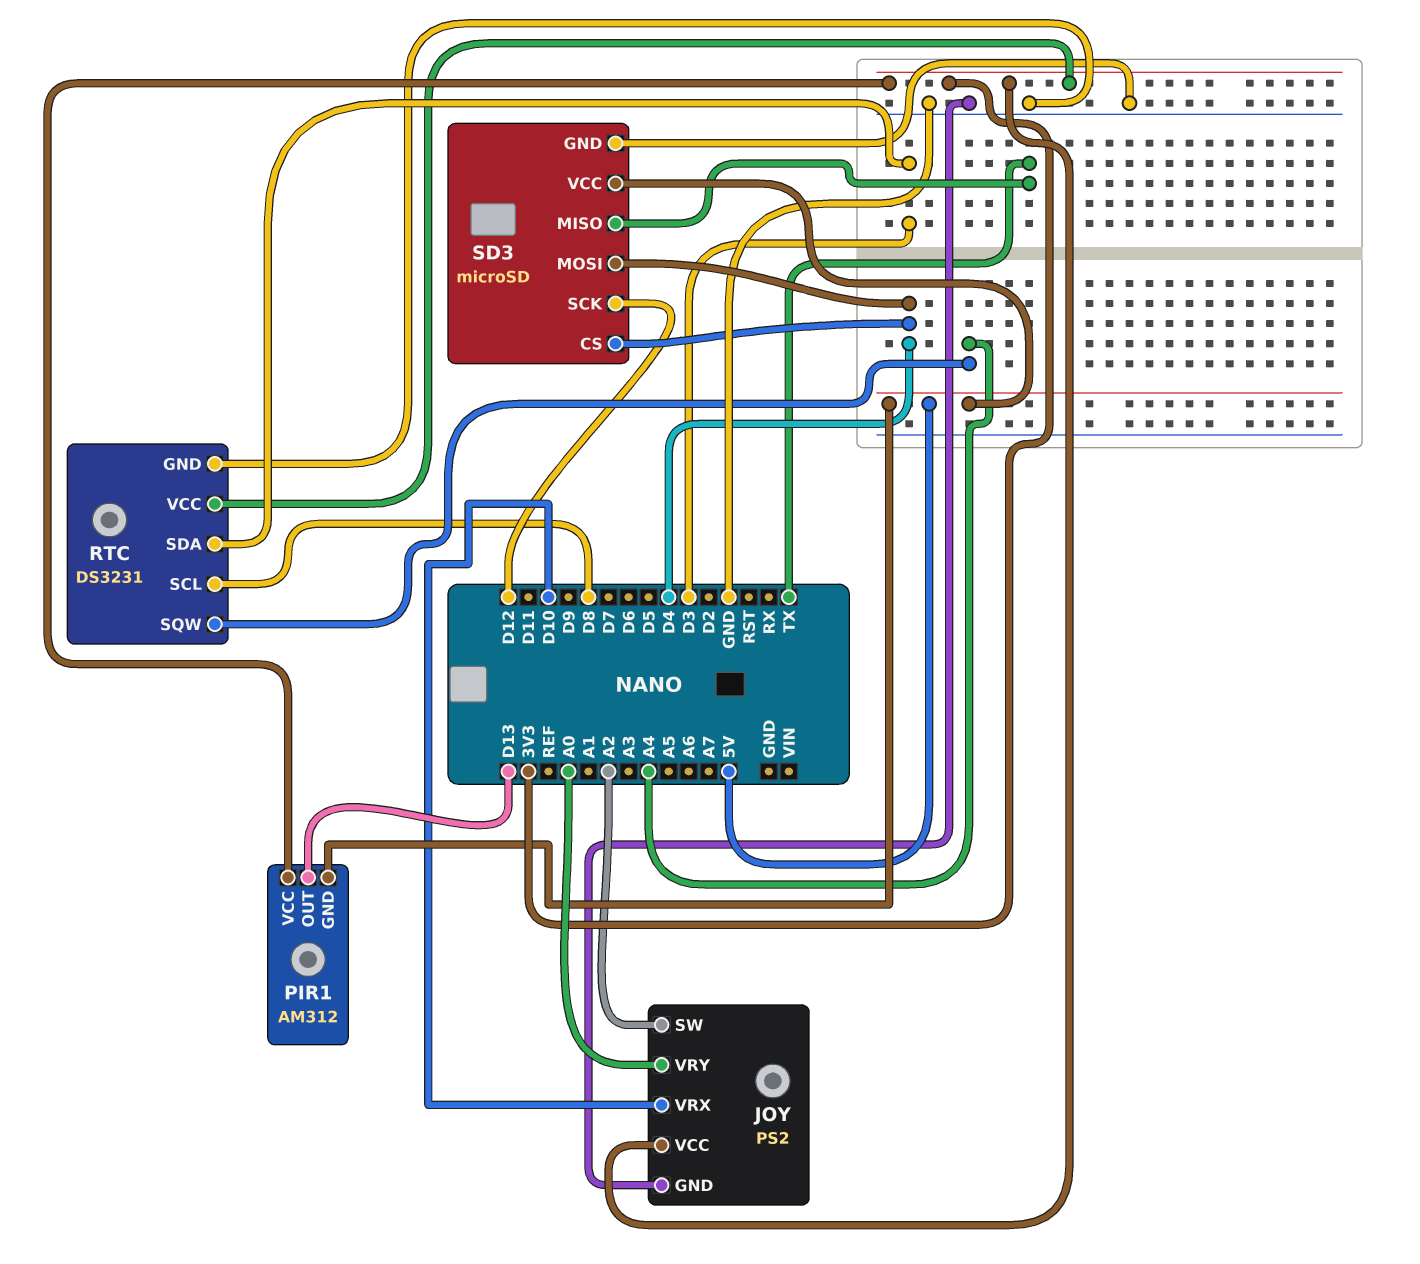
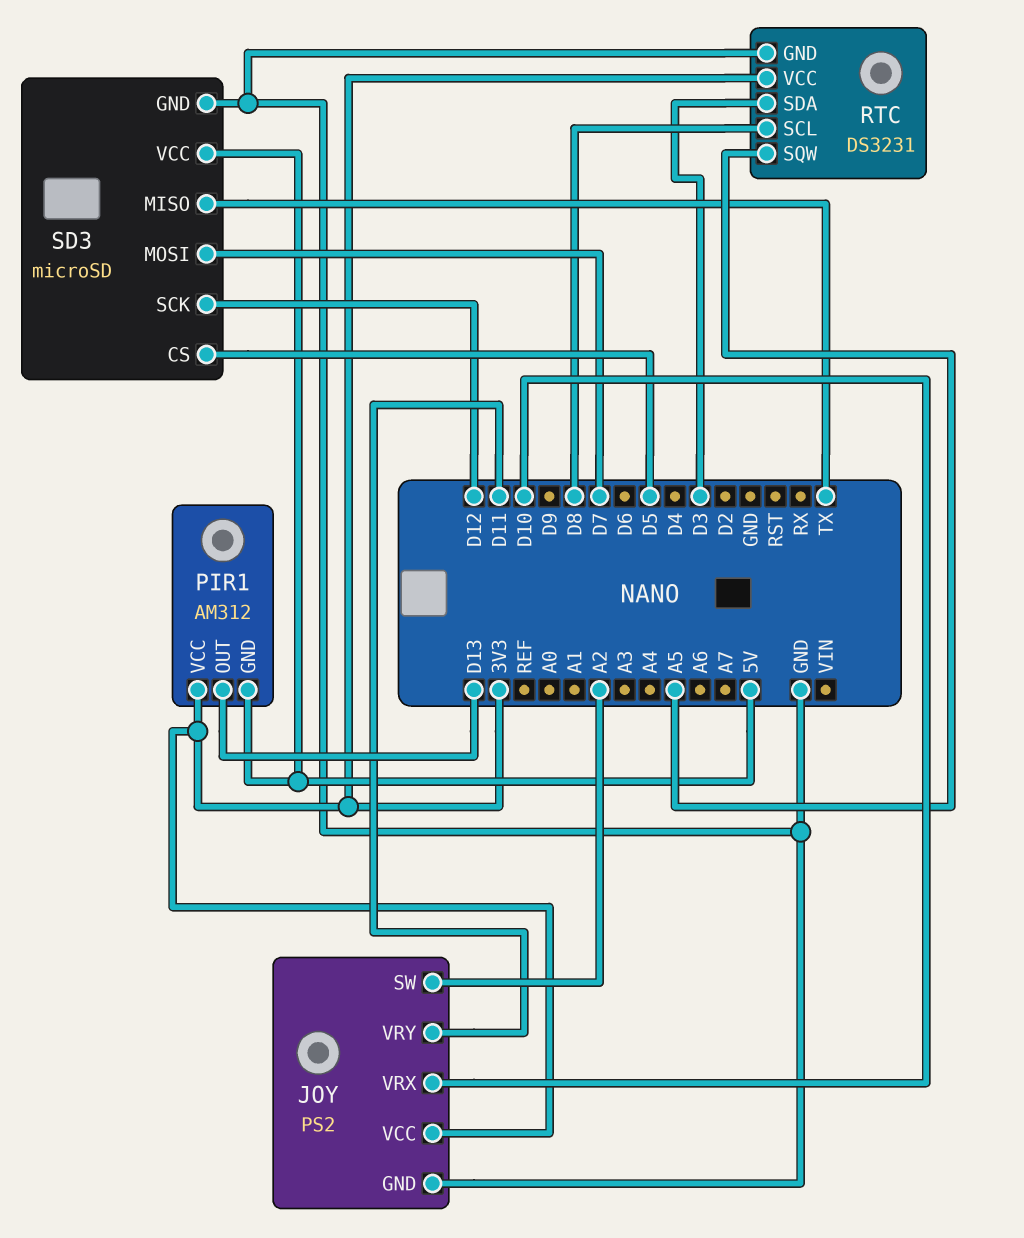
JOY pin VRY: A0 -> D11
RTC pin SQW: A4 -> A5
SD3 pin CS: D4 -> D5
SD3 pin MOSI: D4 -> D7

